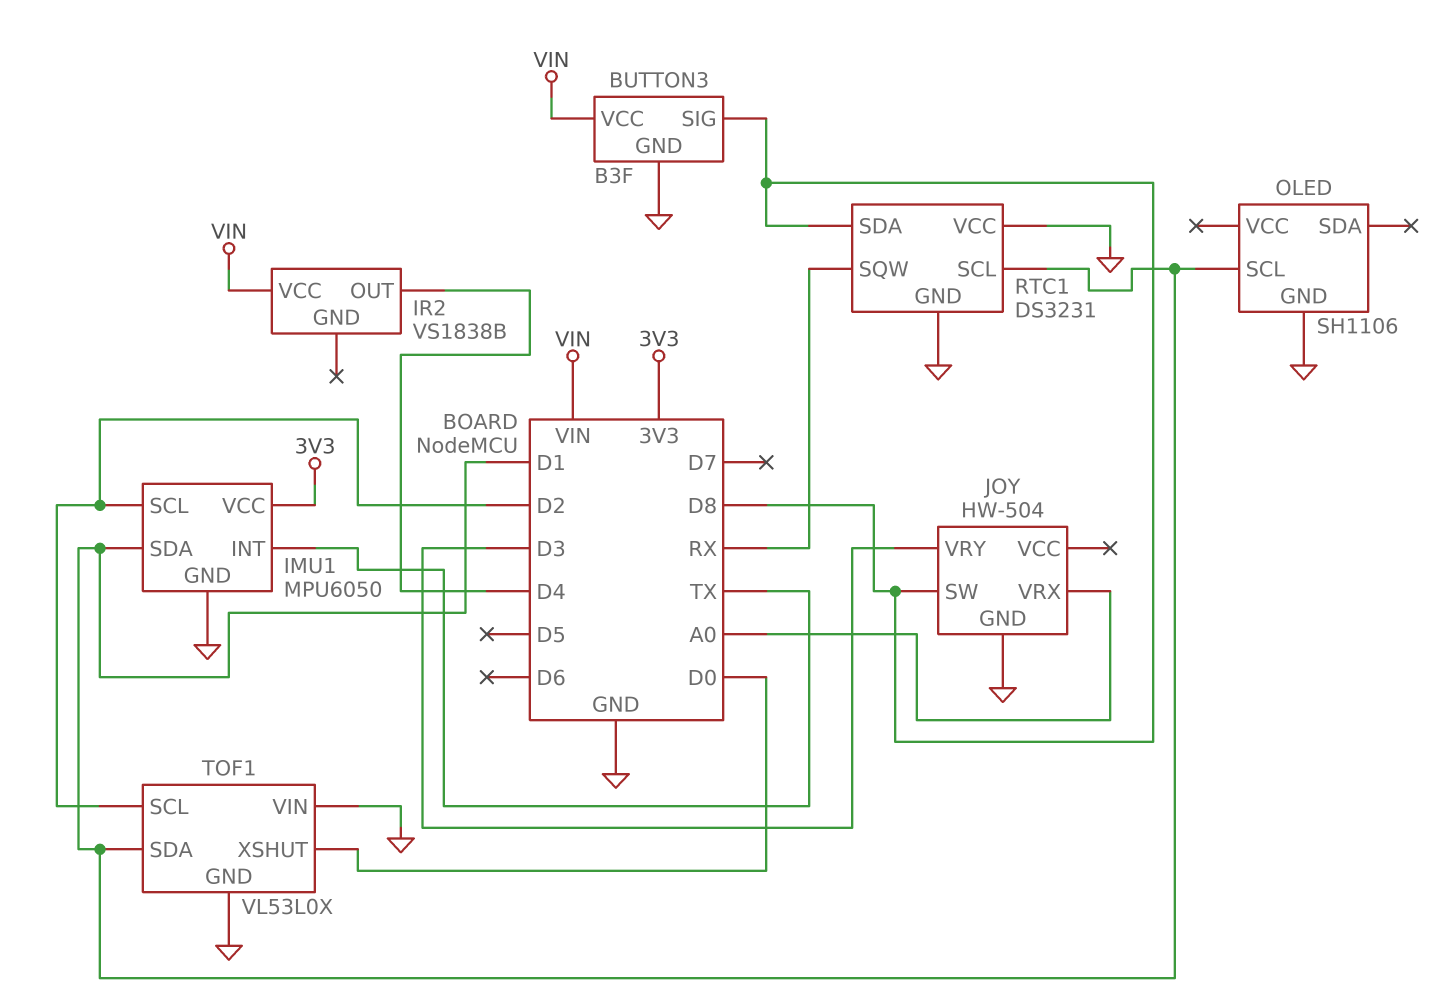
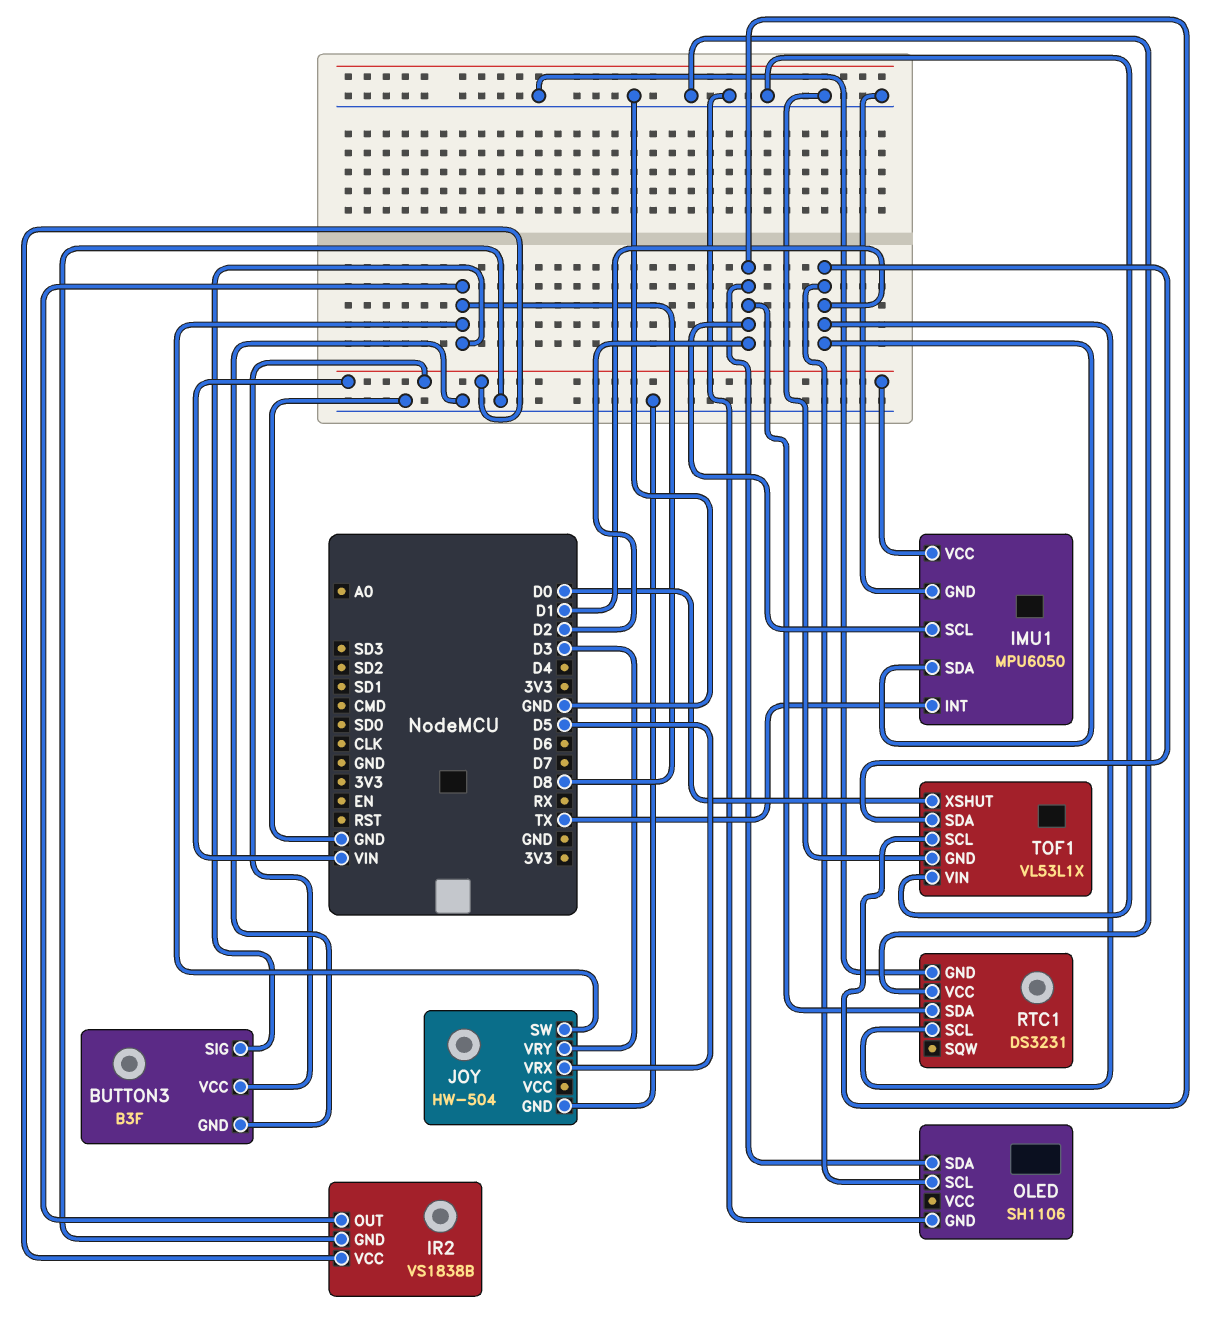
IMU1 pin VCC: 3V3 -> VIN
IR2 pin GND: none -> GND
IR2 pin OUT: D4 -> D8
JOY pin VRX: A0 -> D5
OLED pin SDA: none -> D2
RTC1 pin SDA: D8 -> D2
RTC1 pin SQW: RX -> none
TOF1: VL53L0X -> VL53L1X

